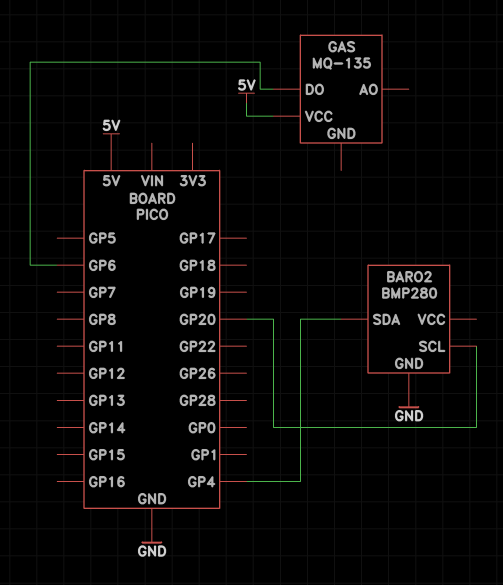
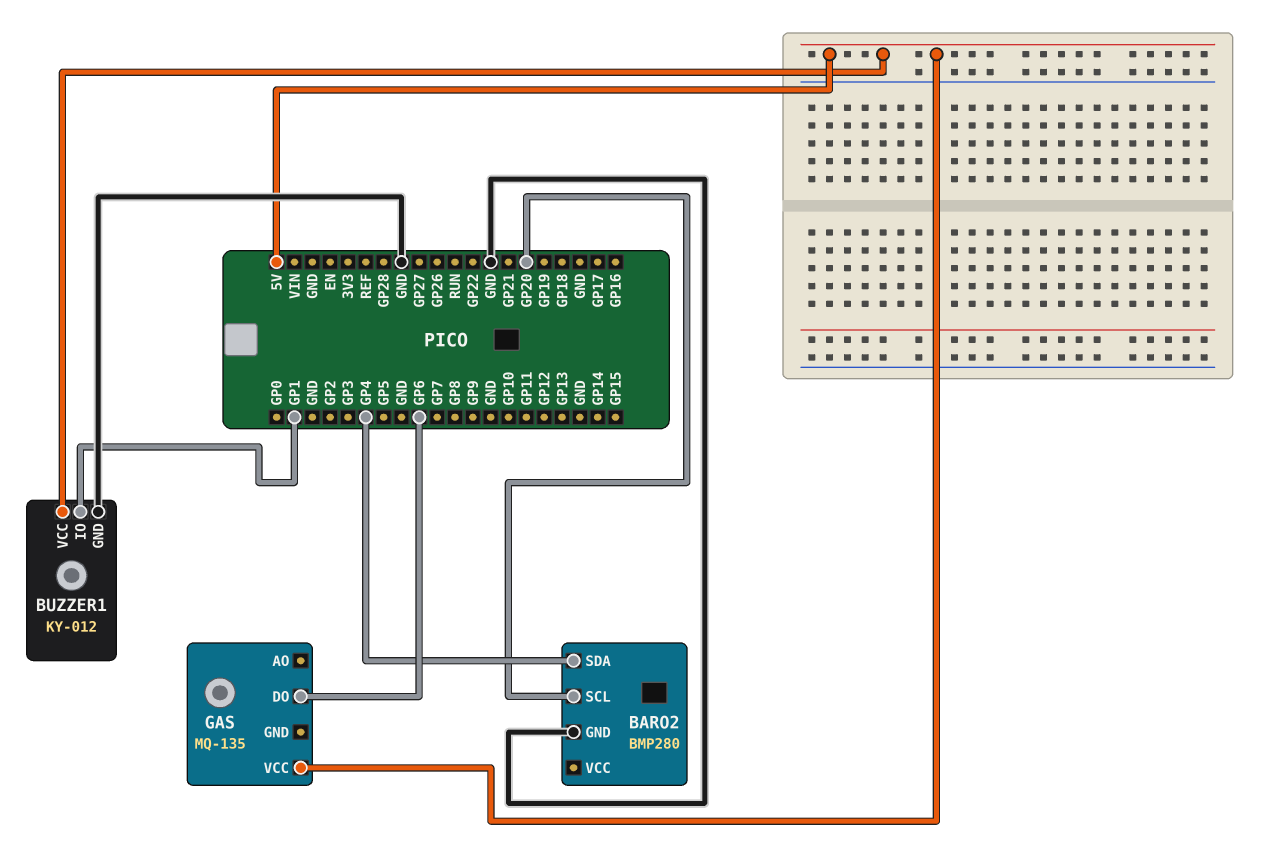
BUZZER1: none -> KY-012
BUZZER1 pin GND: none -> GND
BUZZER1 pin IO: none -> GP1
BUZZER1 pin VCC: none -> 5V

